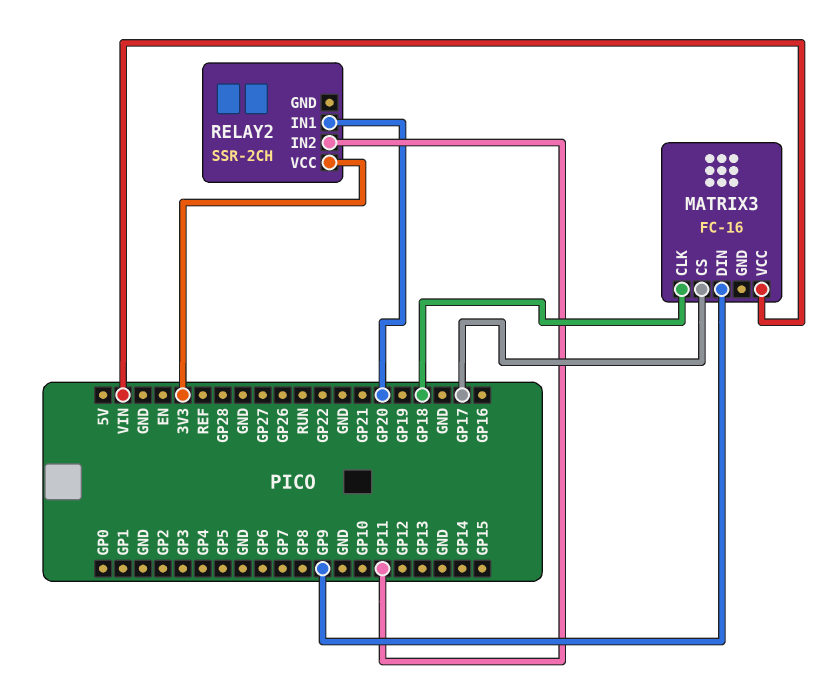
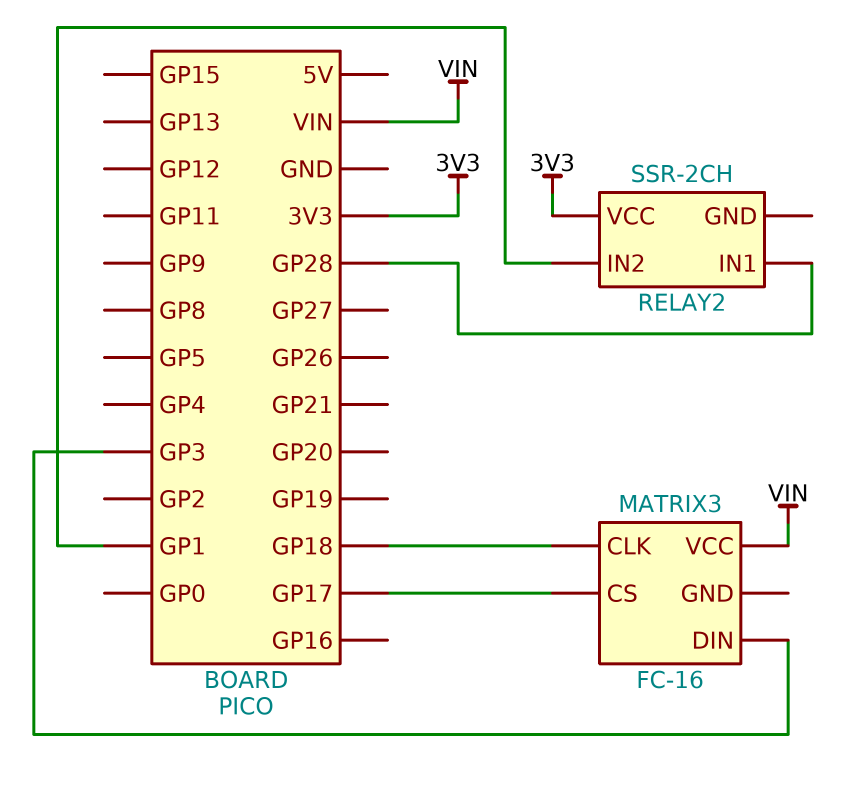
MATRIX3 pin DIN: GP9 -> GP3
RELAY2 pin IN1: GP20 -> GP28
RELAY2 pin IN2: GP11 -> GP1

